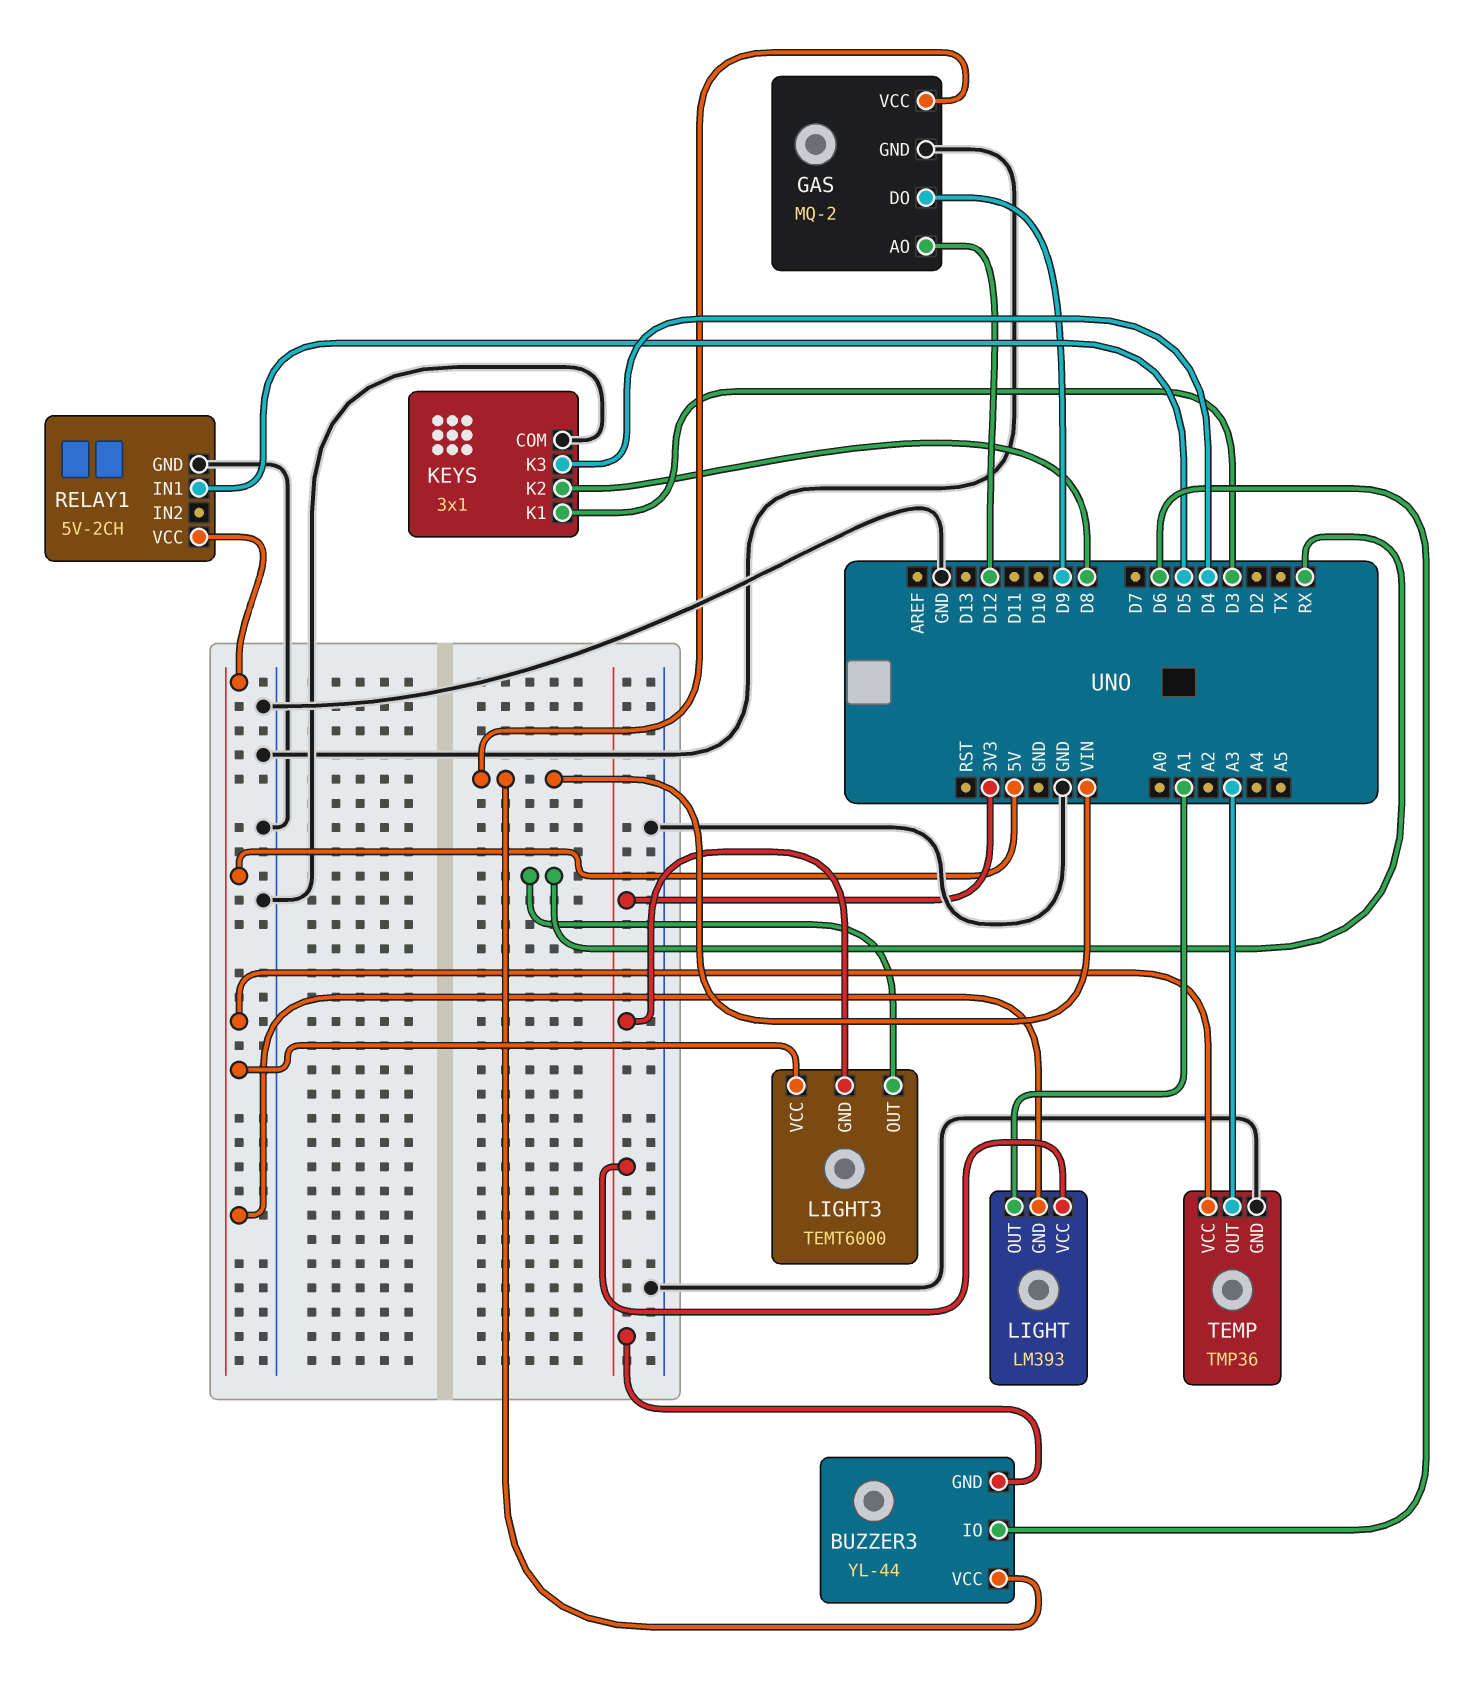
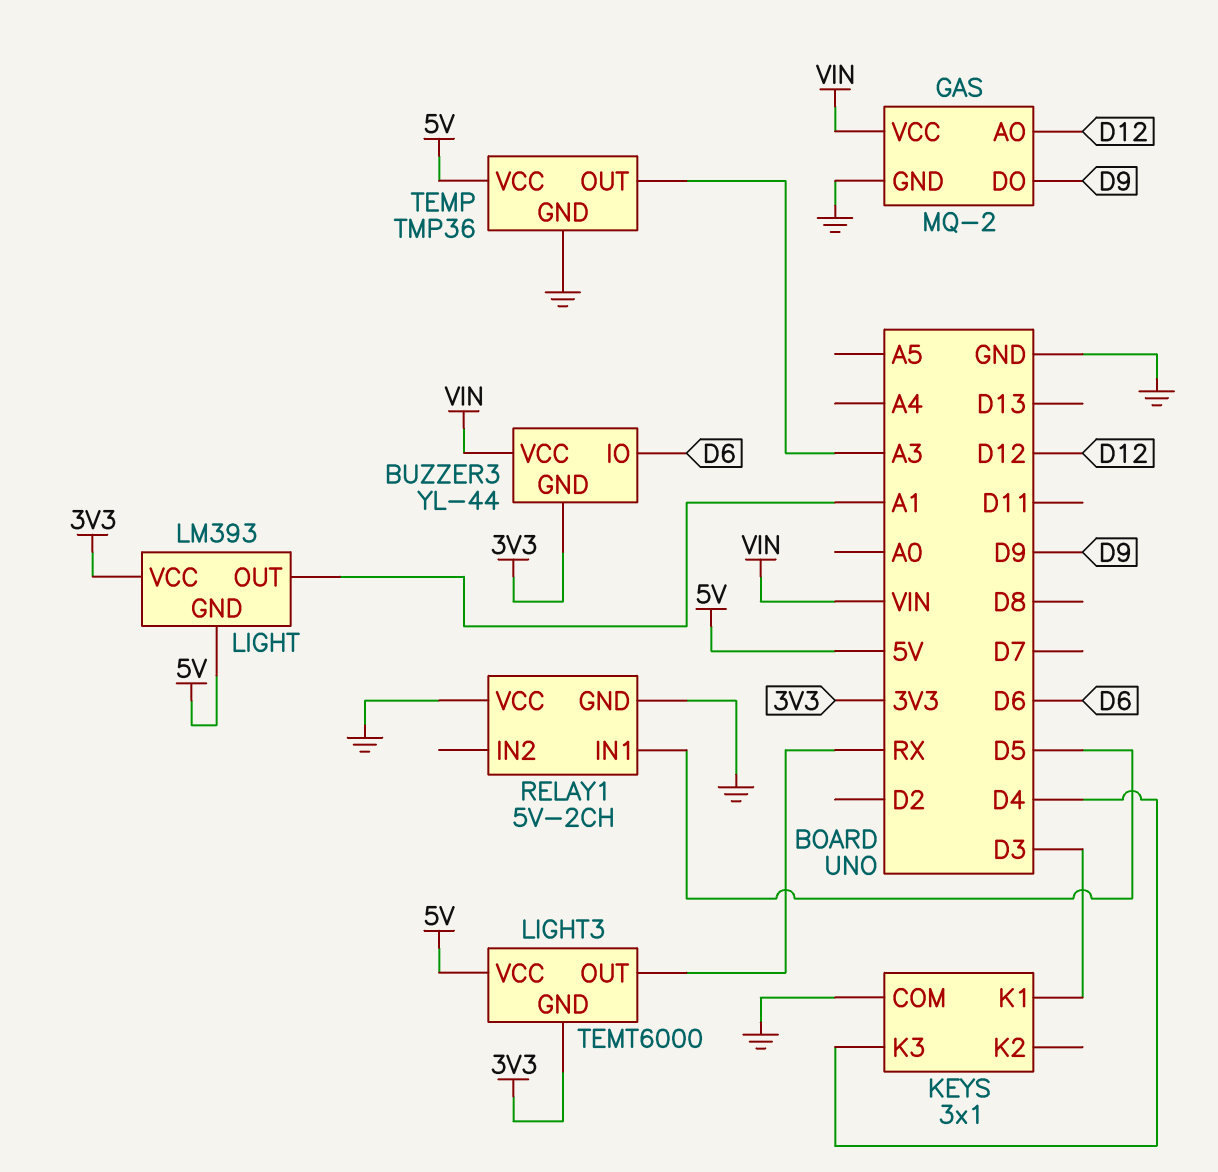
KEYS pin K2: D8 -> none
RELAY1 pin VCC: 5V -> GND

